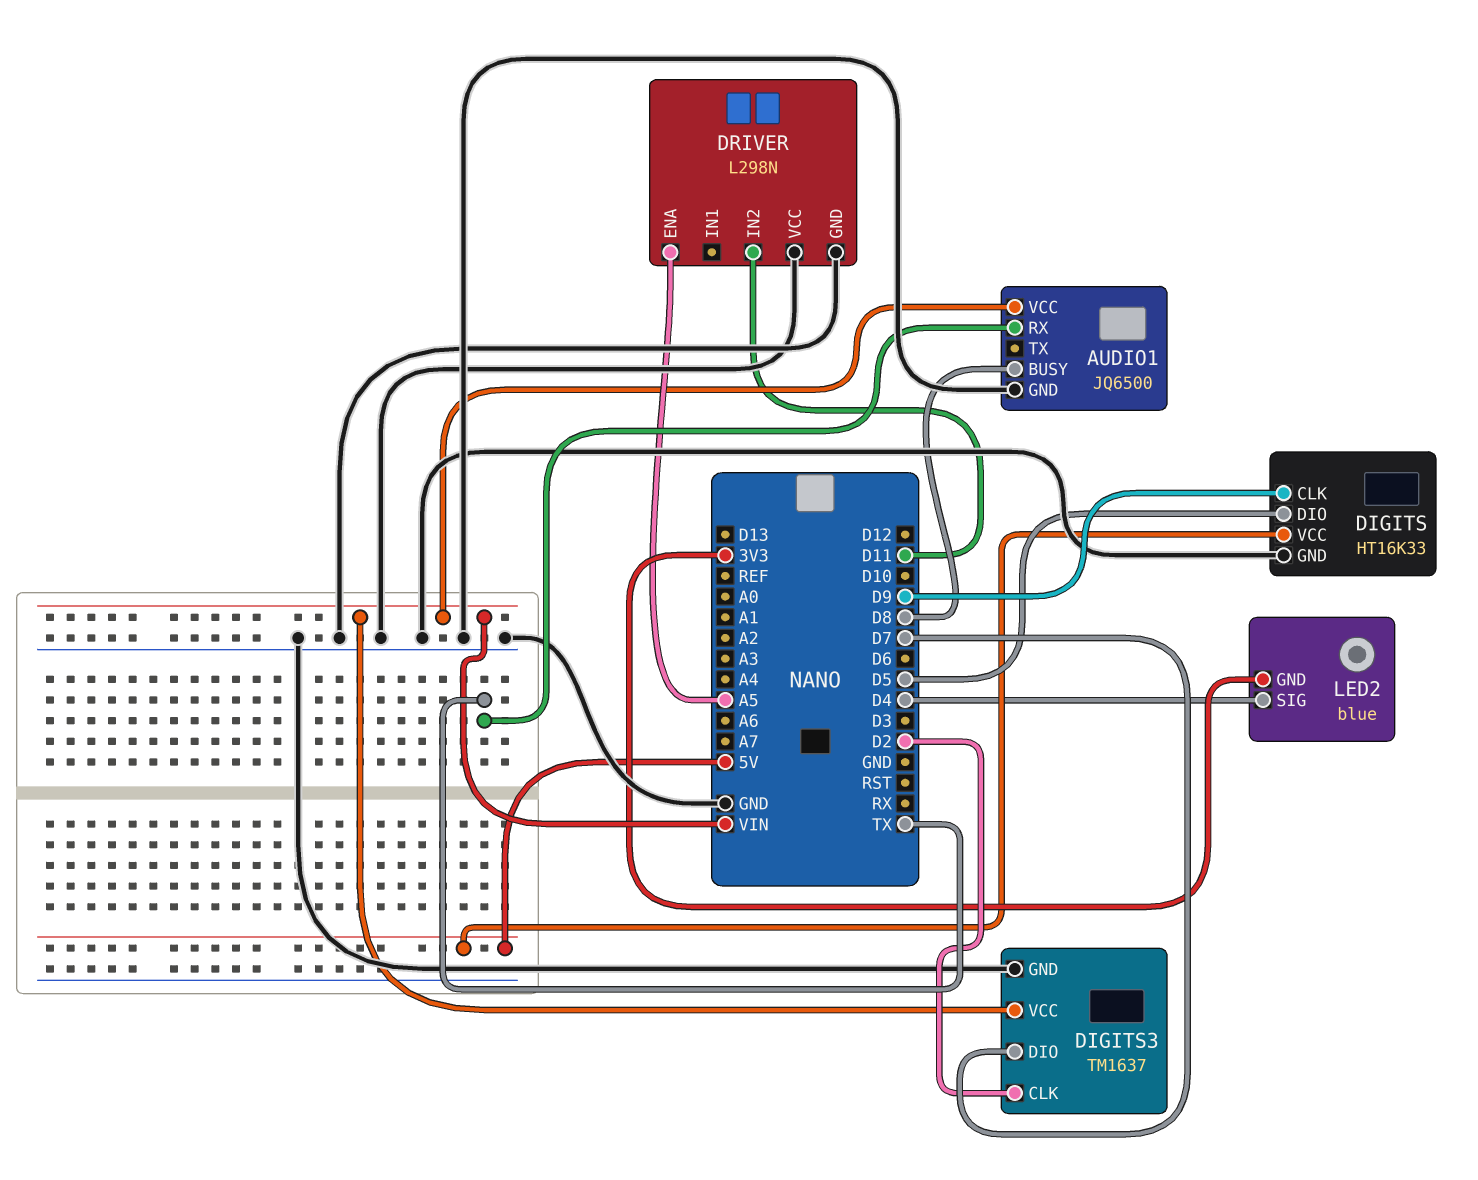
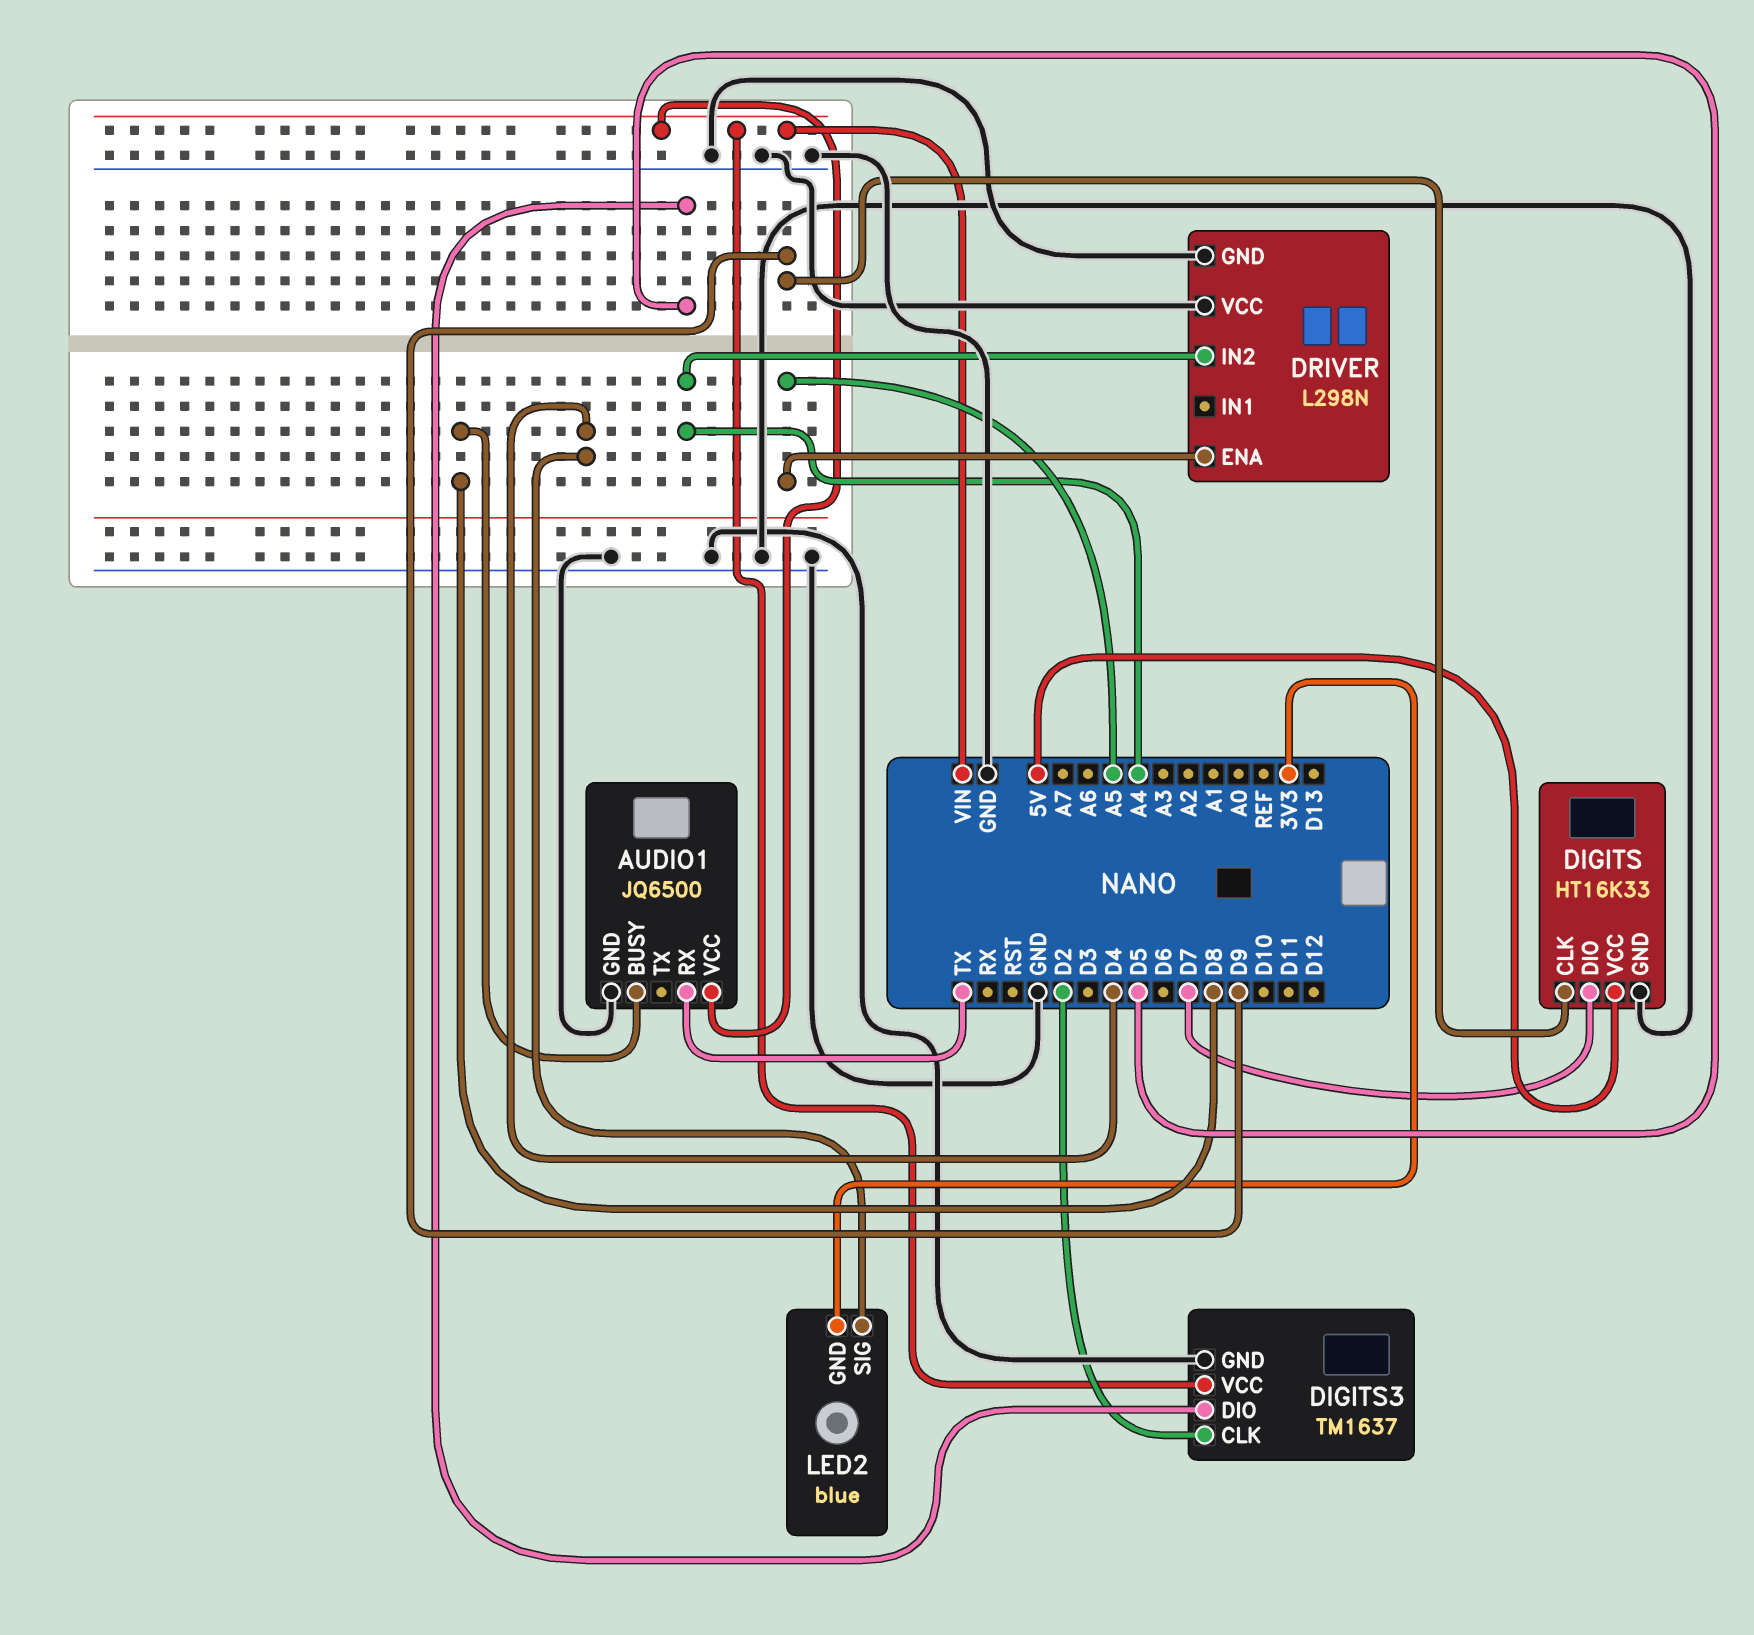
DIGITS pin DIO: D5 -> D7
DIGITS3 pin DIO: D7 -> D5
DRIVER pin IN2: D11 -> A4

